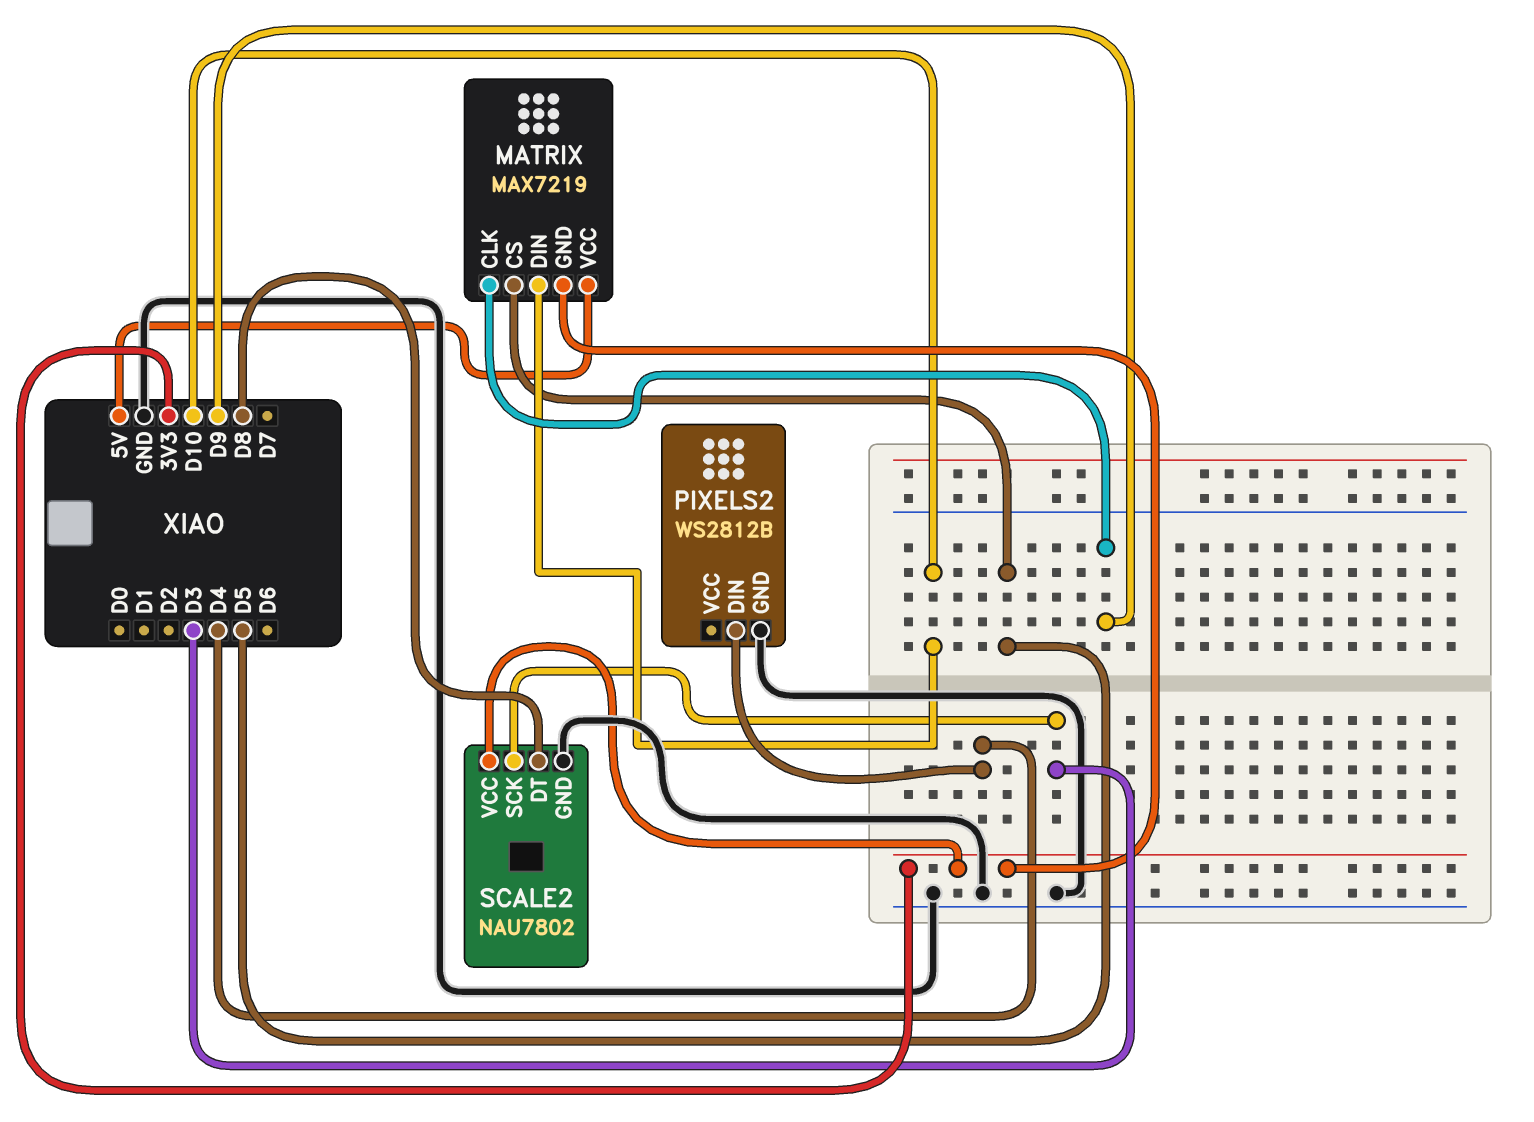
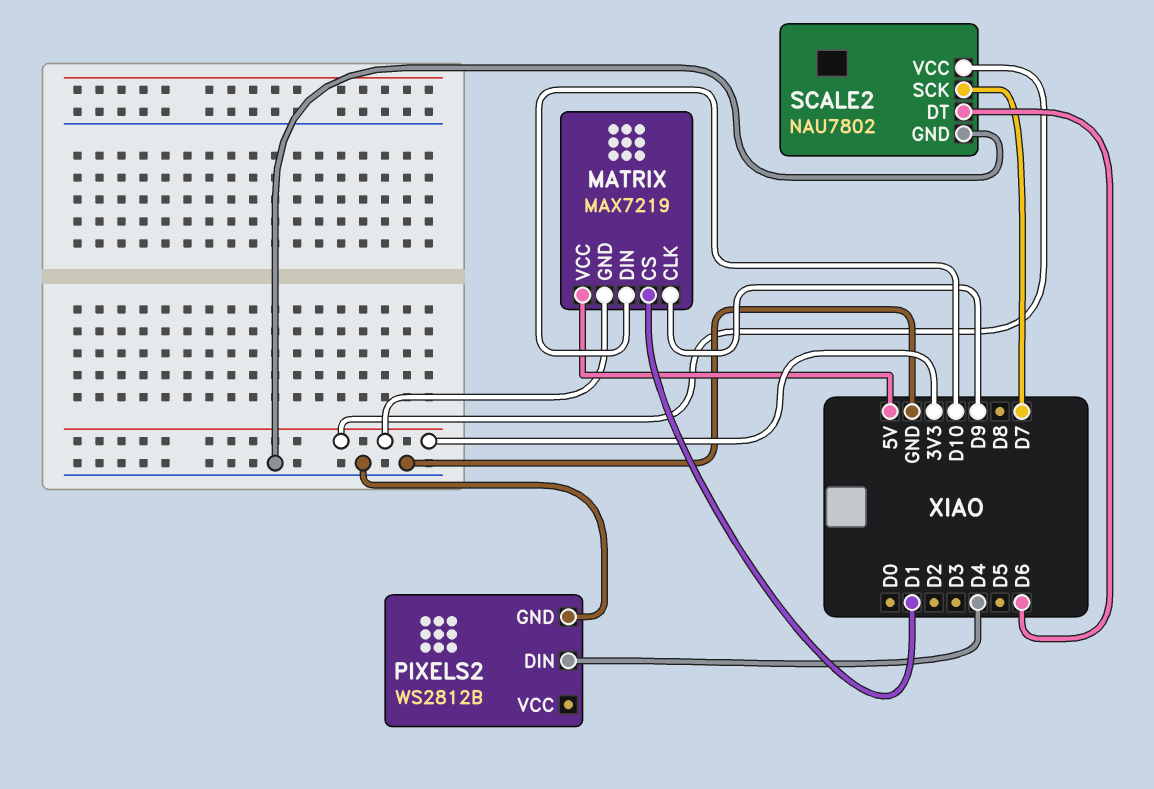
MATRIX pin CS: D5 -> D1
SCALE2 pin DT: D8 -> D6
SCALE2 pin SCK: D3 -> D7

